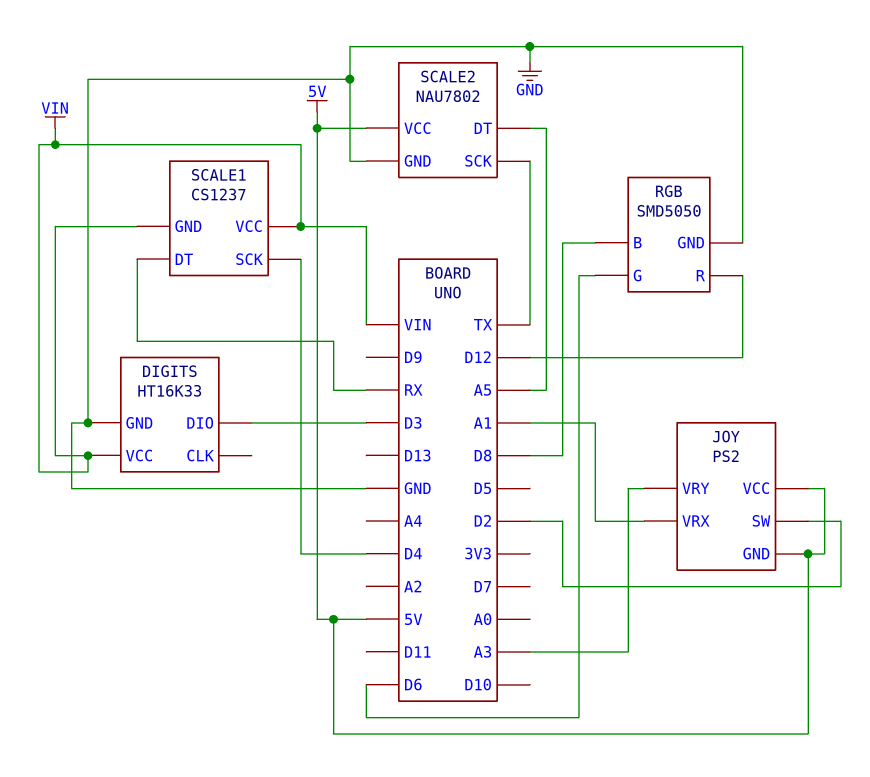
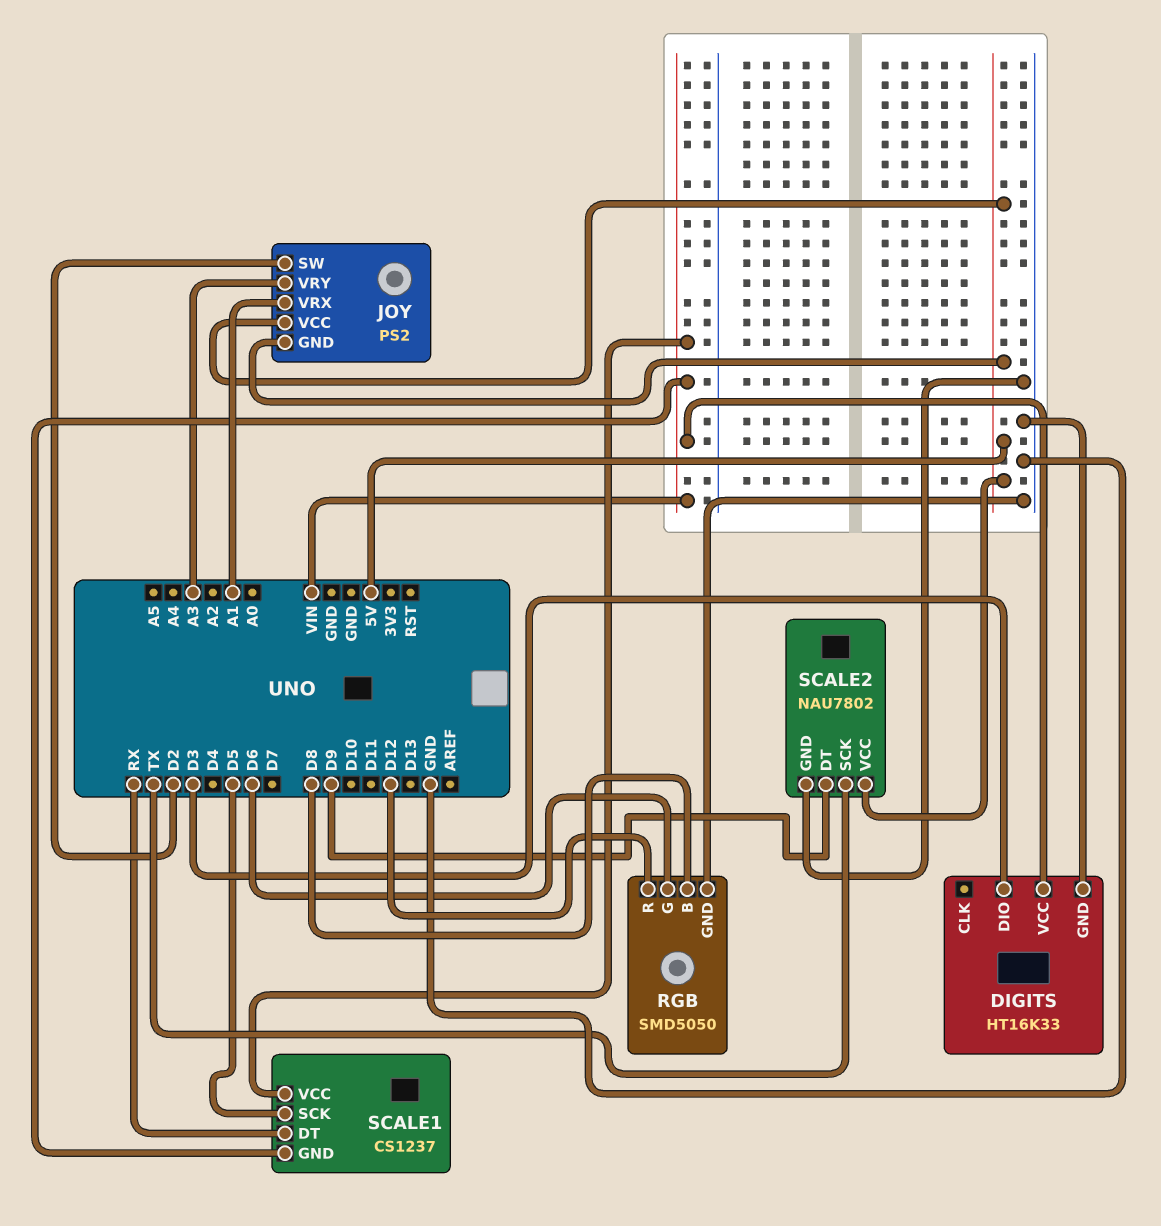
SCALE1 pin SCK: D4 -> D5
SCALE2 pin DT: A5 -> D9

